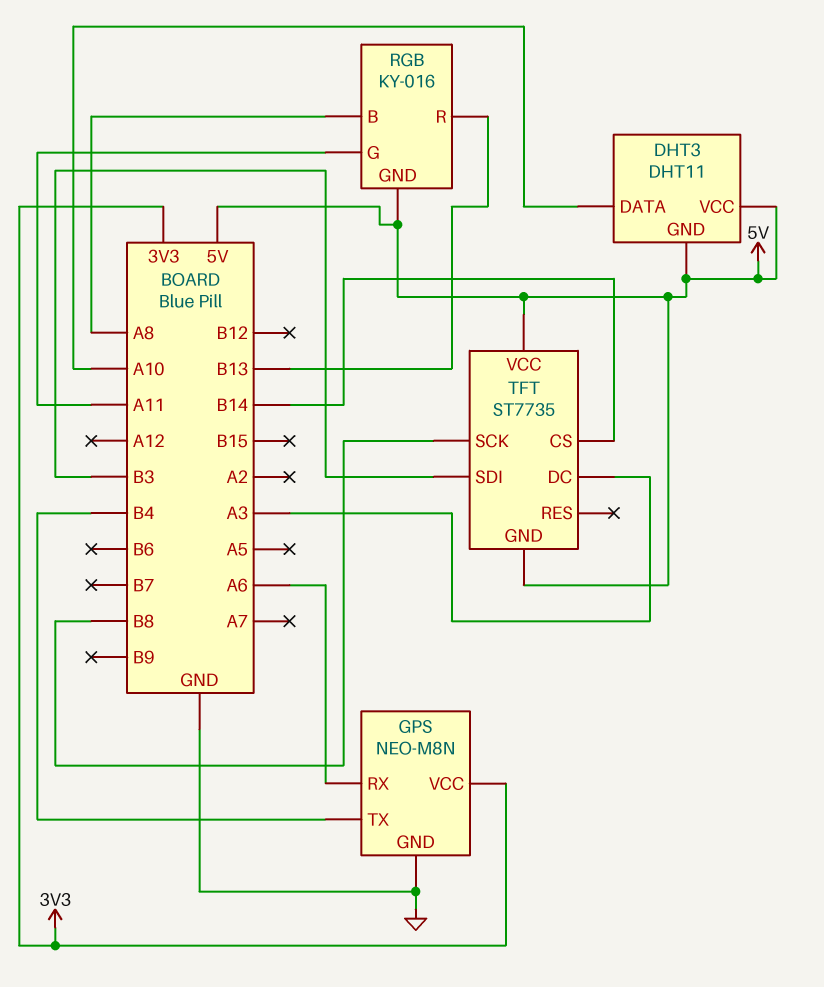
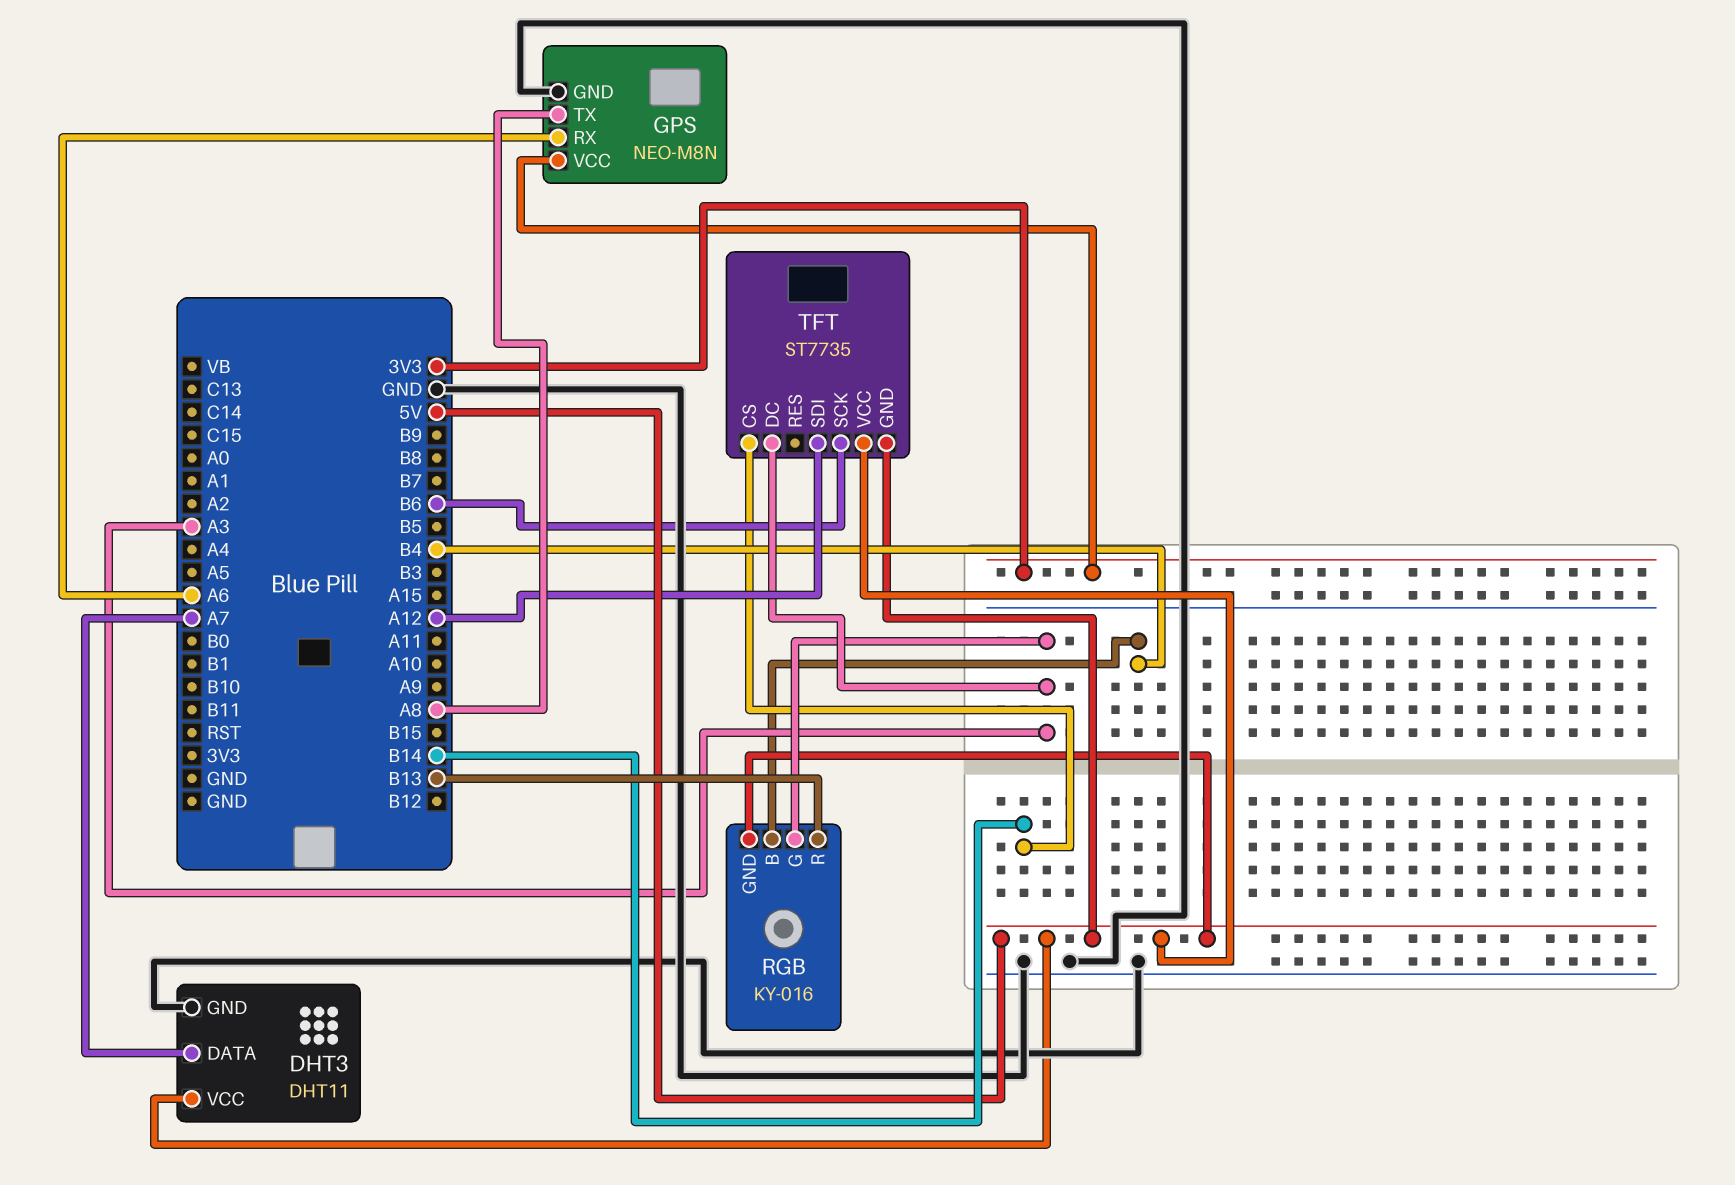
DHT3 pin DATA: A10 -> A7
DHT3 pin GND: 5V -> GND
GPS pin TX: B4 -> A8
RGB pin B: A8 -> B4
RGB pin G: A11 -> A3
TFT pin SCK: B8 -> B6
TFT pin SDI: B3 -> A12

